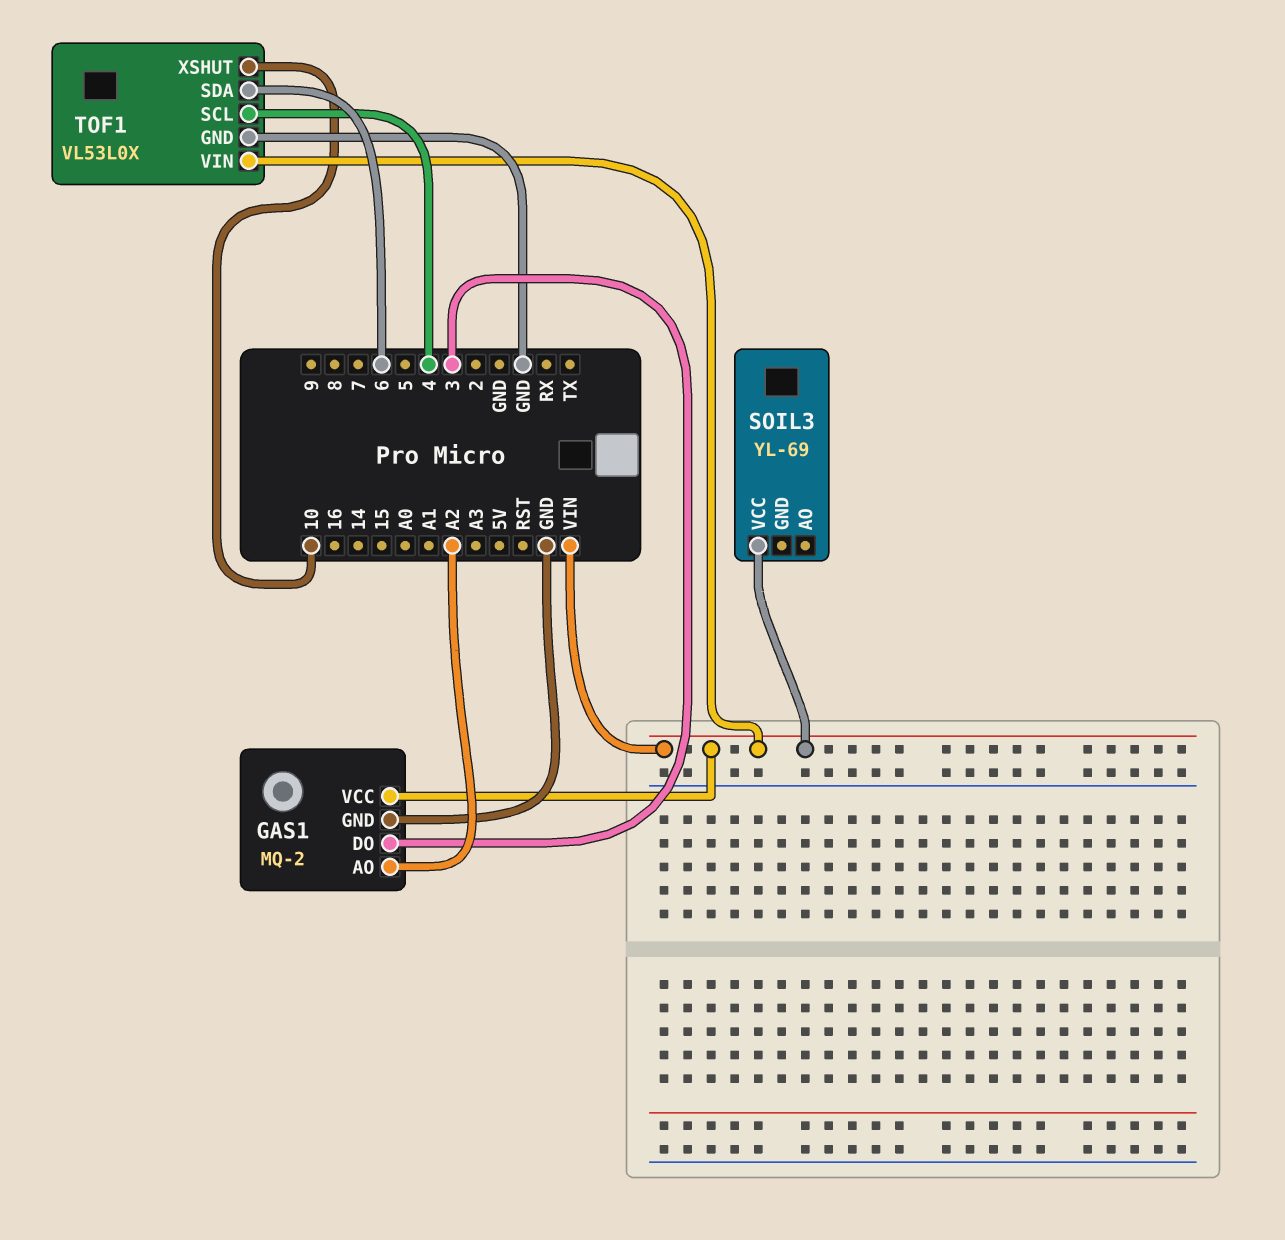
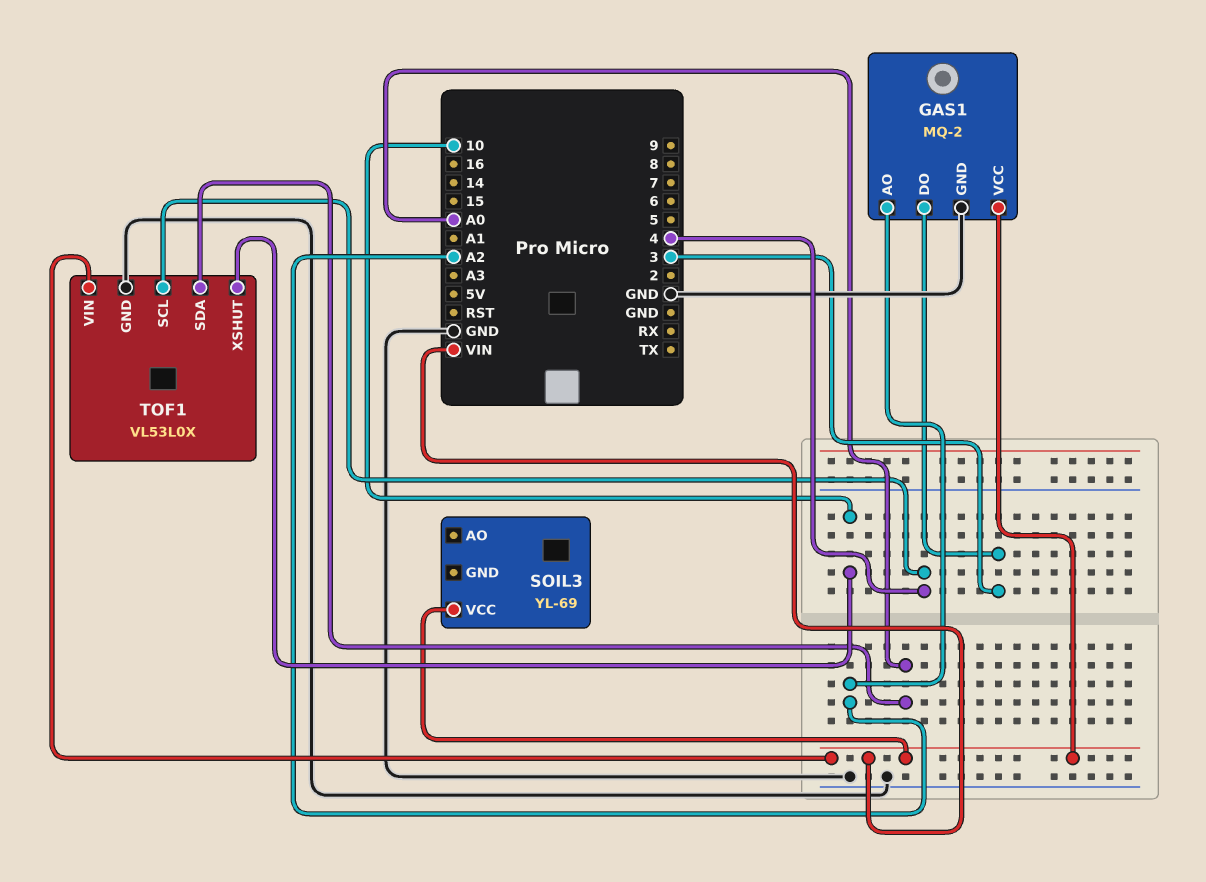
TOF1 pin SDA: 6 -> A0

